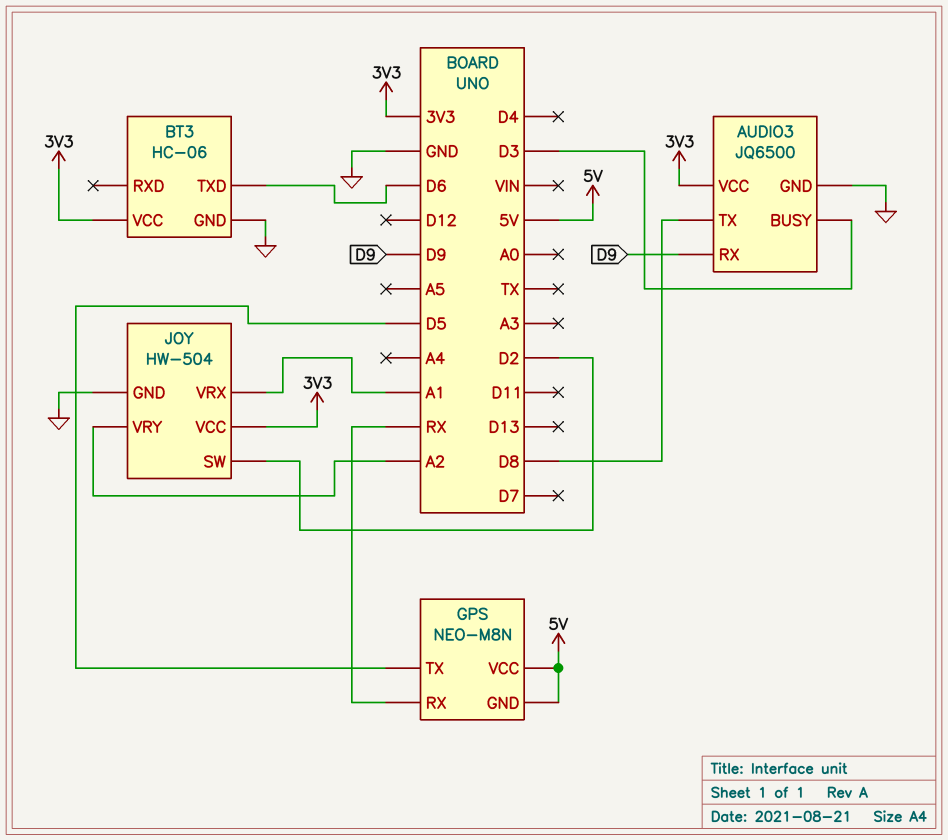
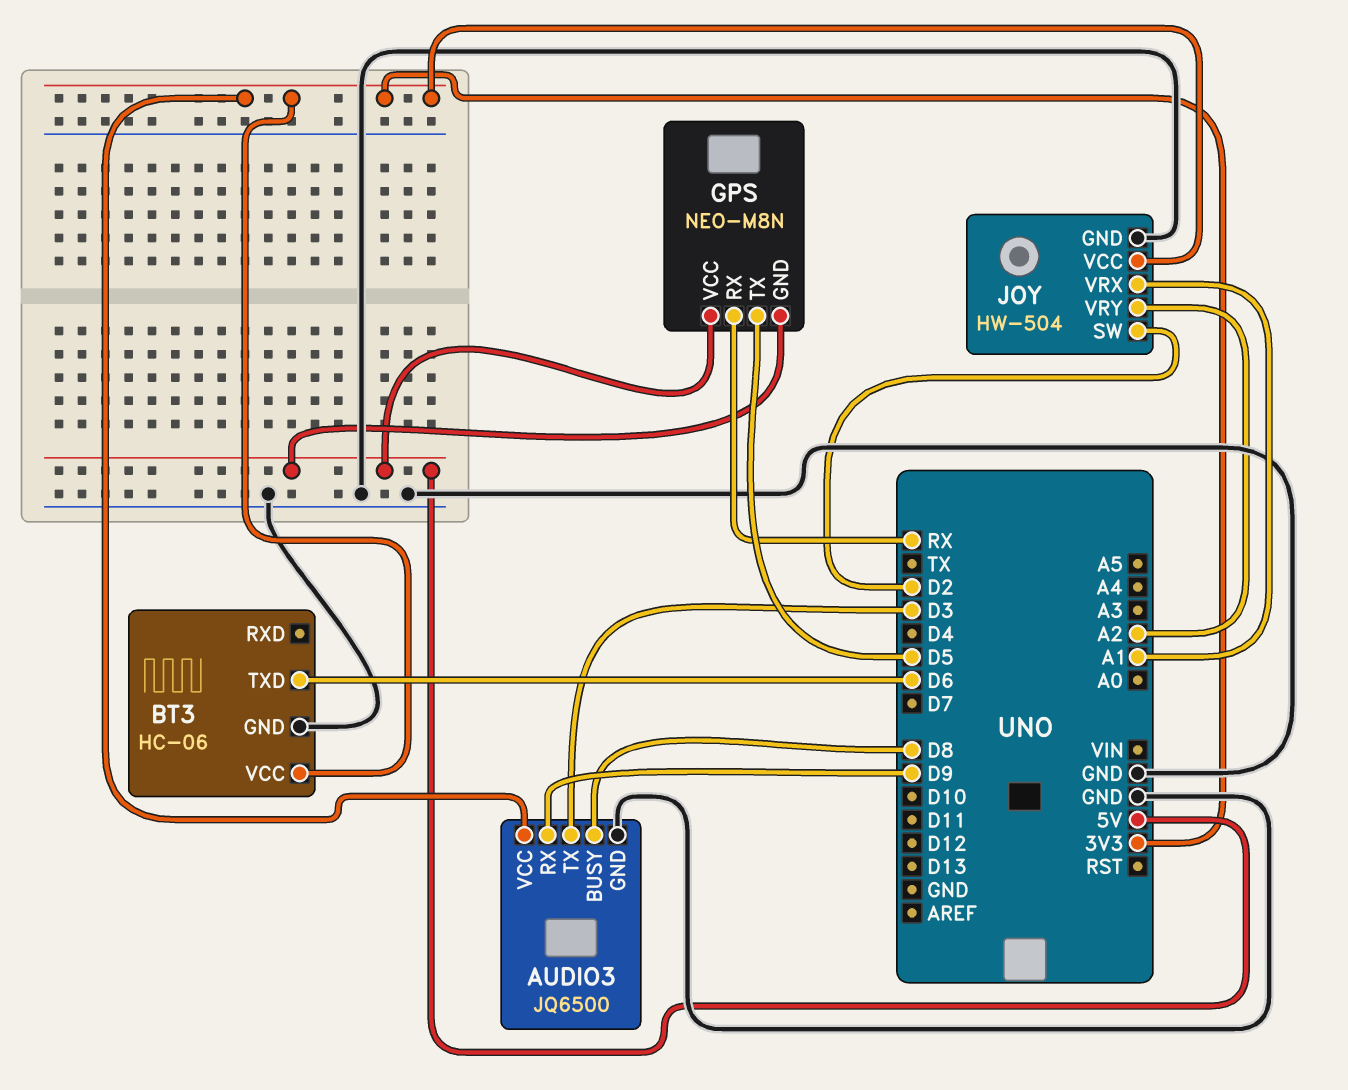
AUDIO3 pin BUSY: D3 -> D8
AUDIO3 pin TX: D8 -> D3

